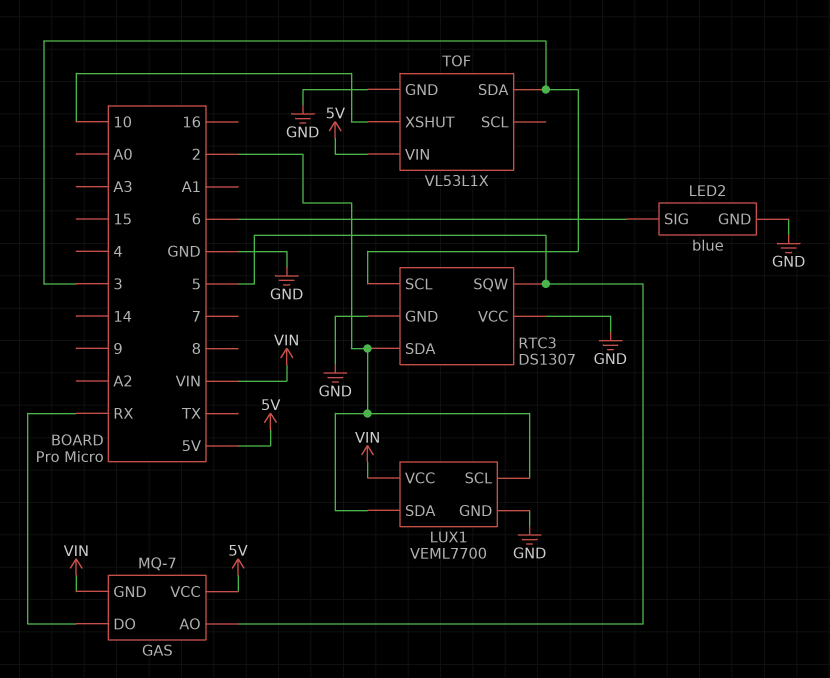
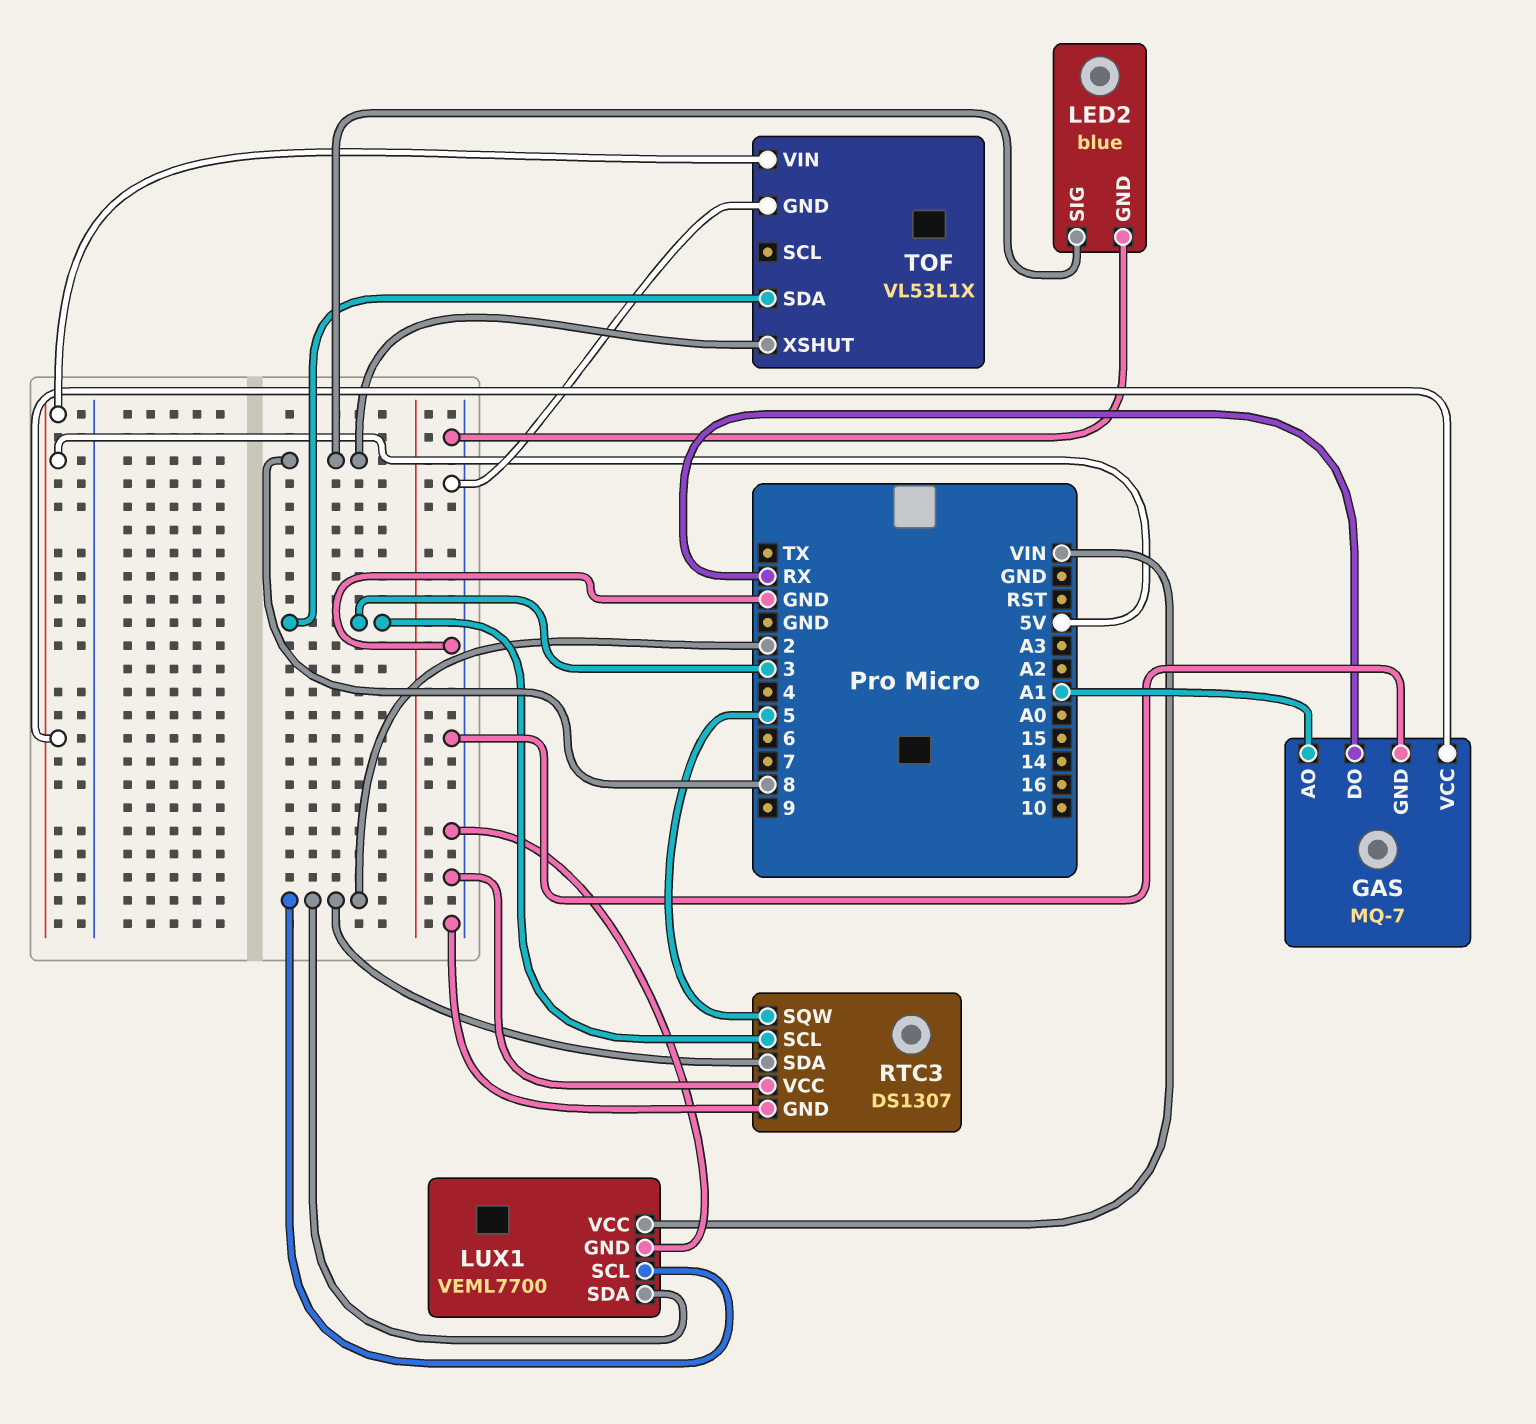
GAS pin AO: 5 -> A1
GAS pin GND: VIN -> GND
LED2 pin SIG: 6 -> 8
TOF pin XSHUT: 10 -> 8

